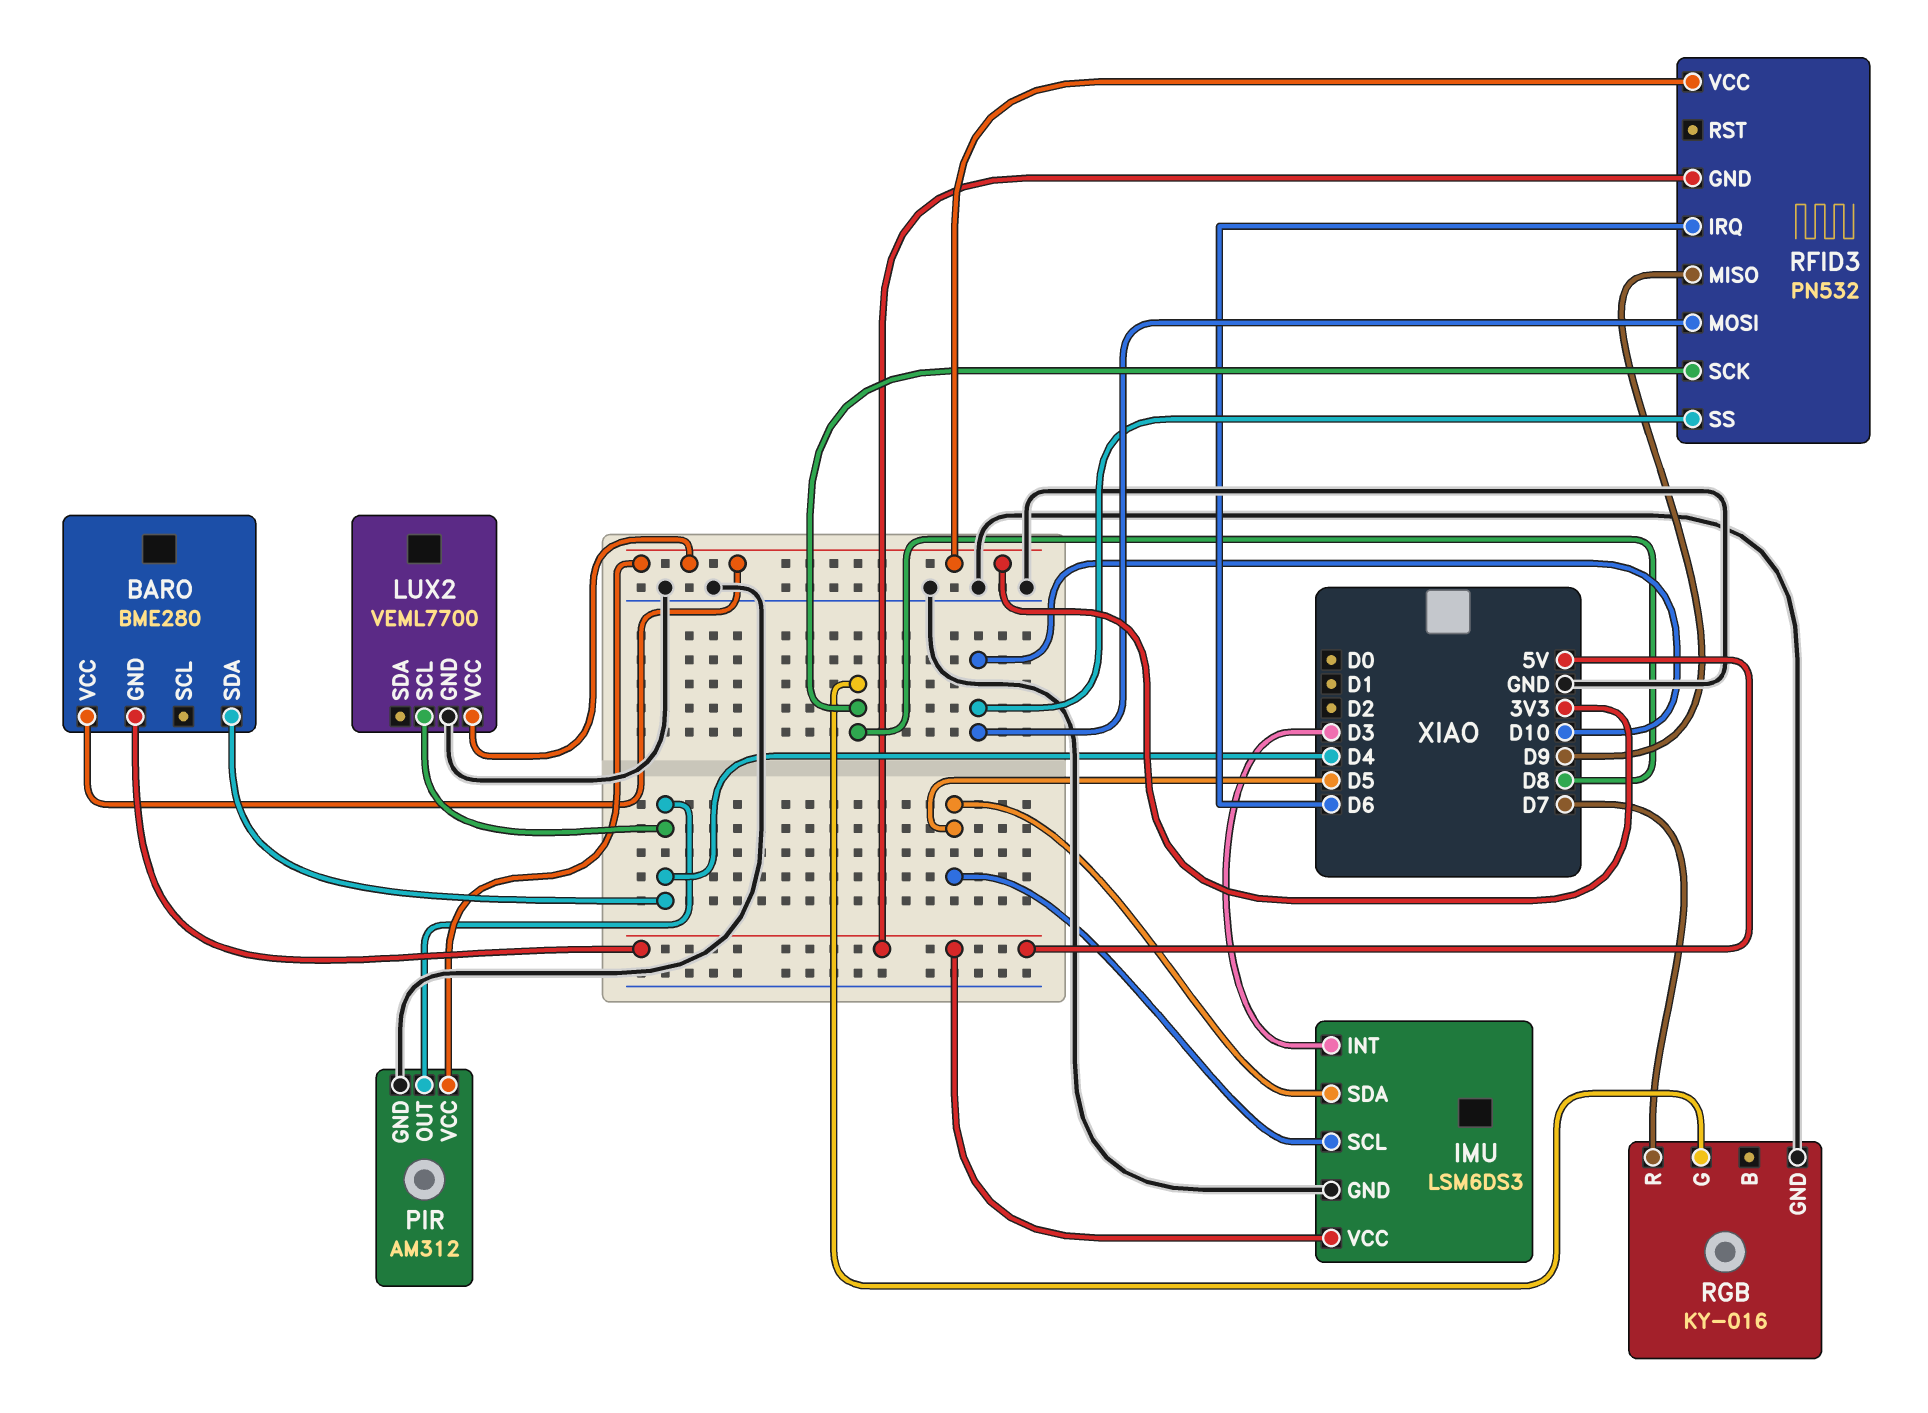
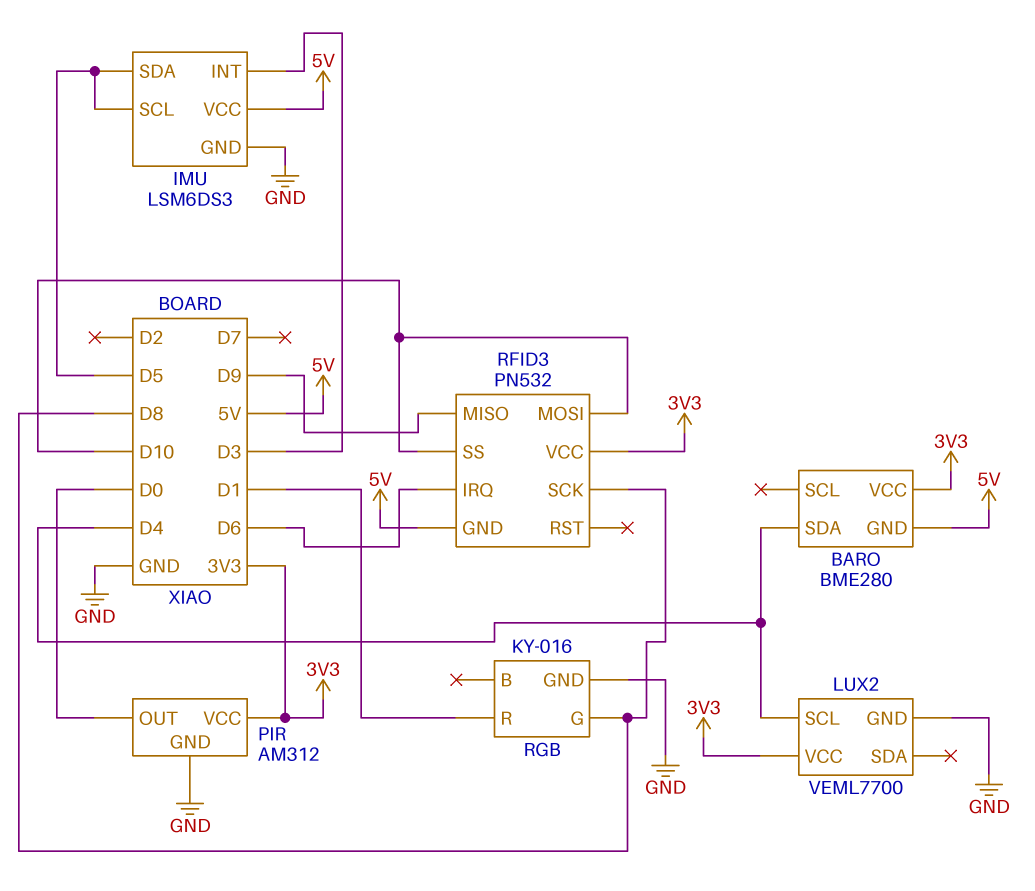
PIR pin OUT: D4 -> D0
RGB pin R: D7 -> D1

